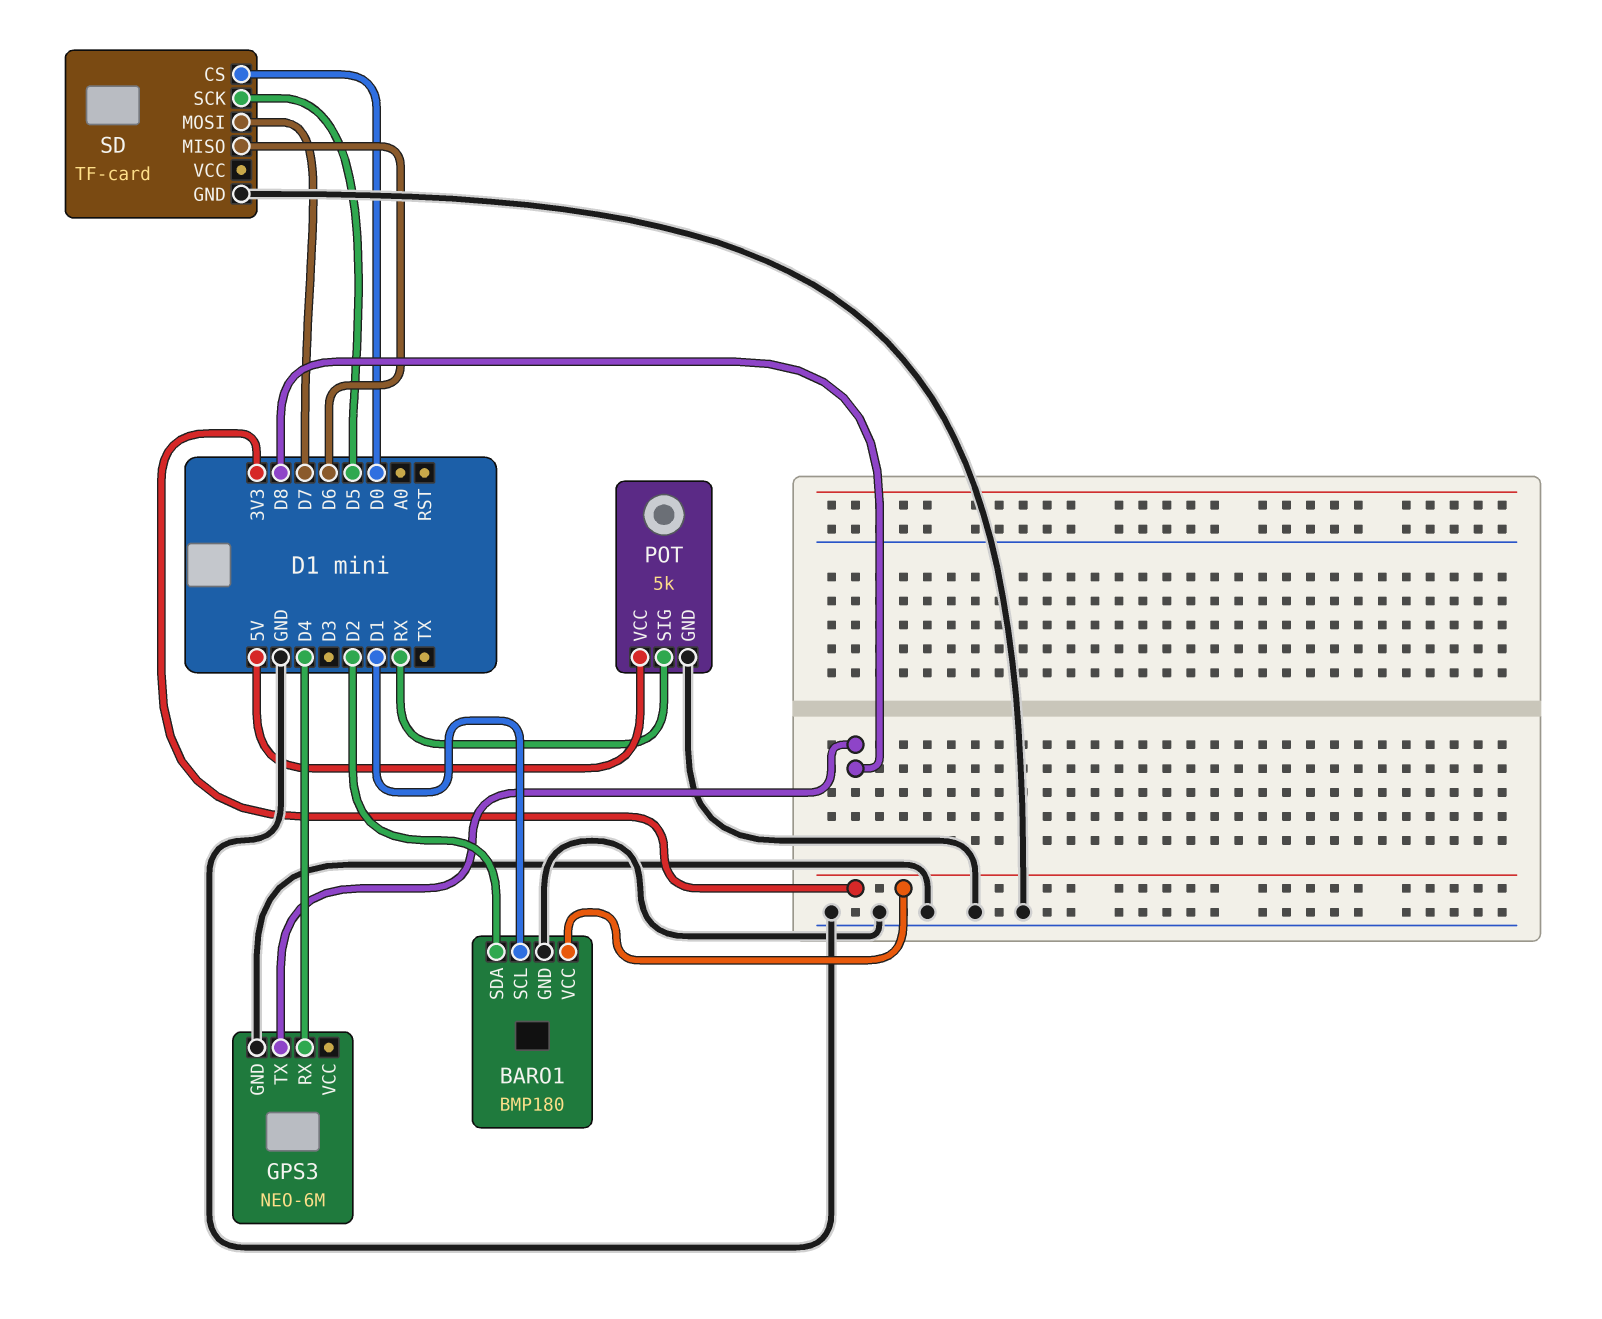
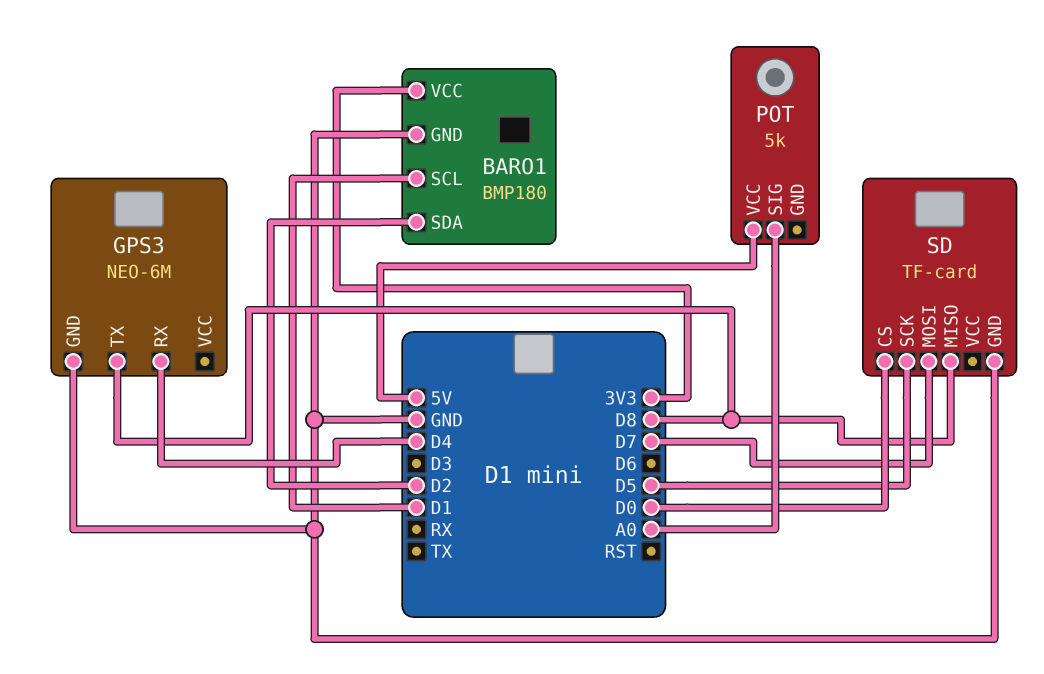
POT pin GND: GND -> none
POT pin SIG: RX -> A0
SD pin MISO: D6 -> D8

